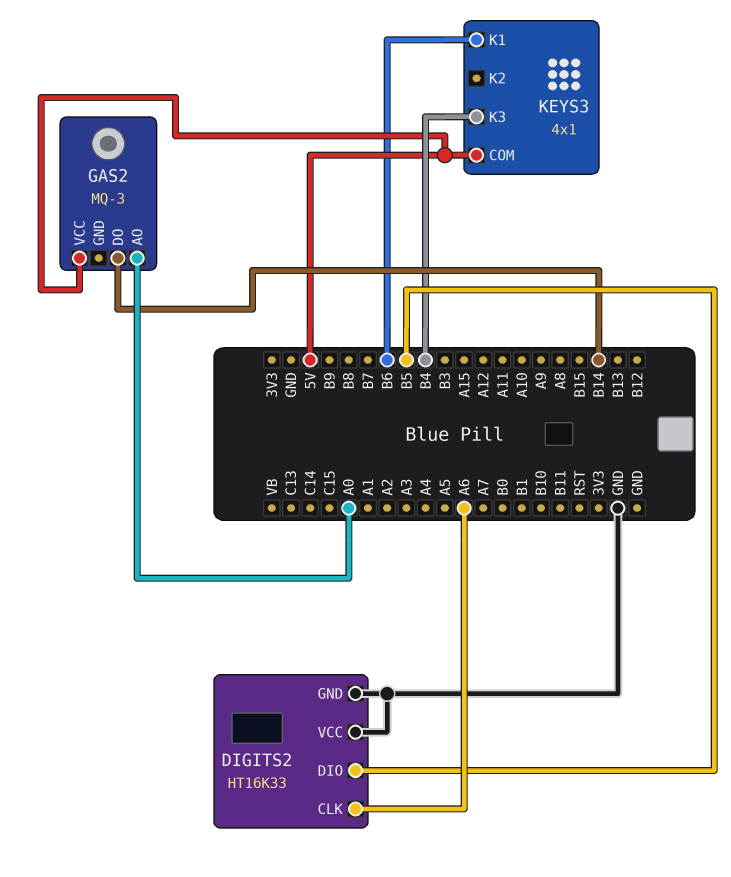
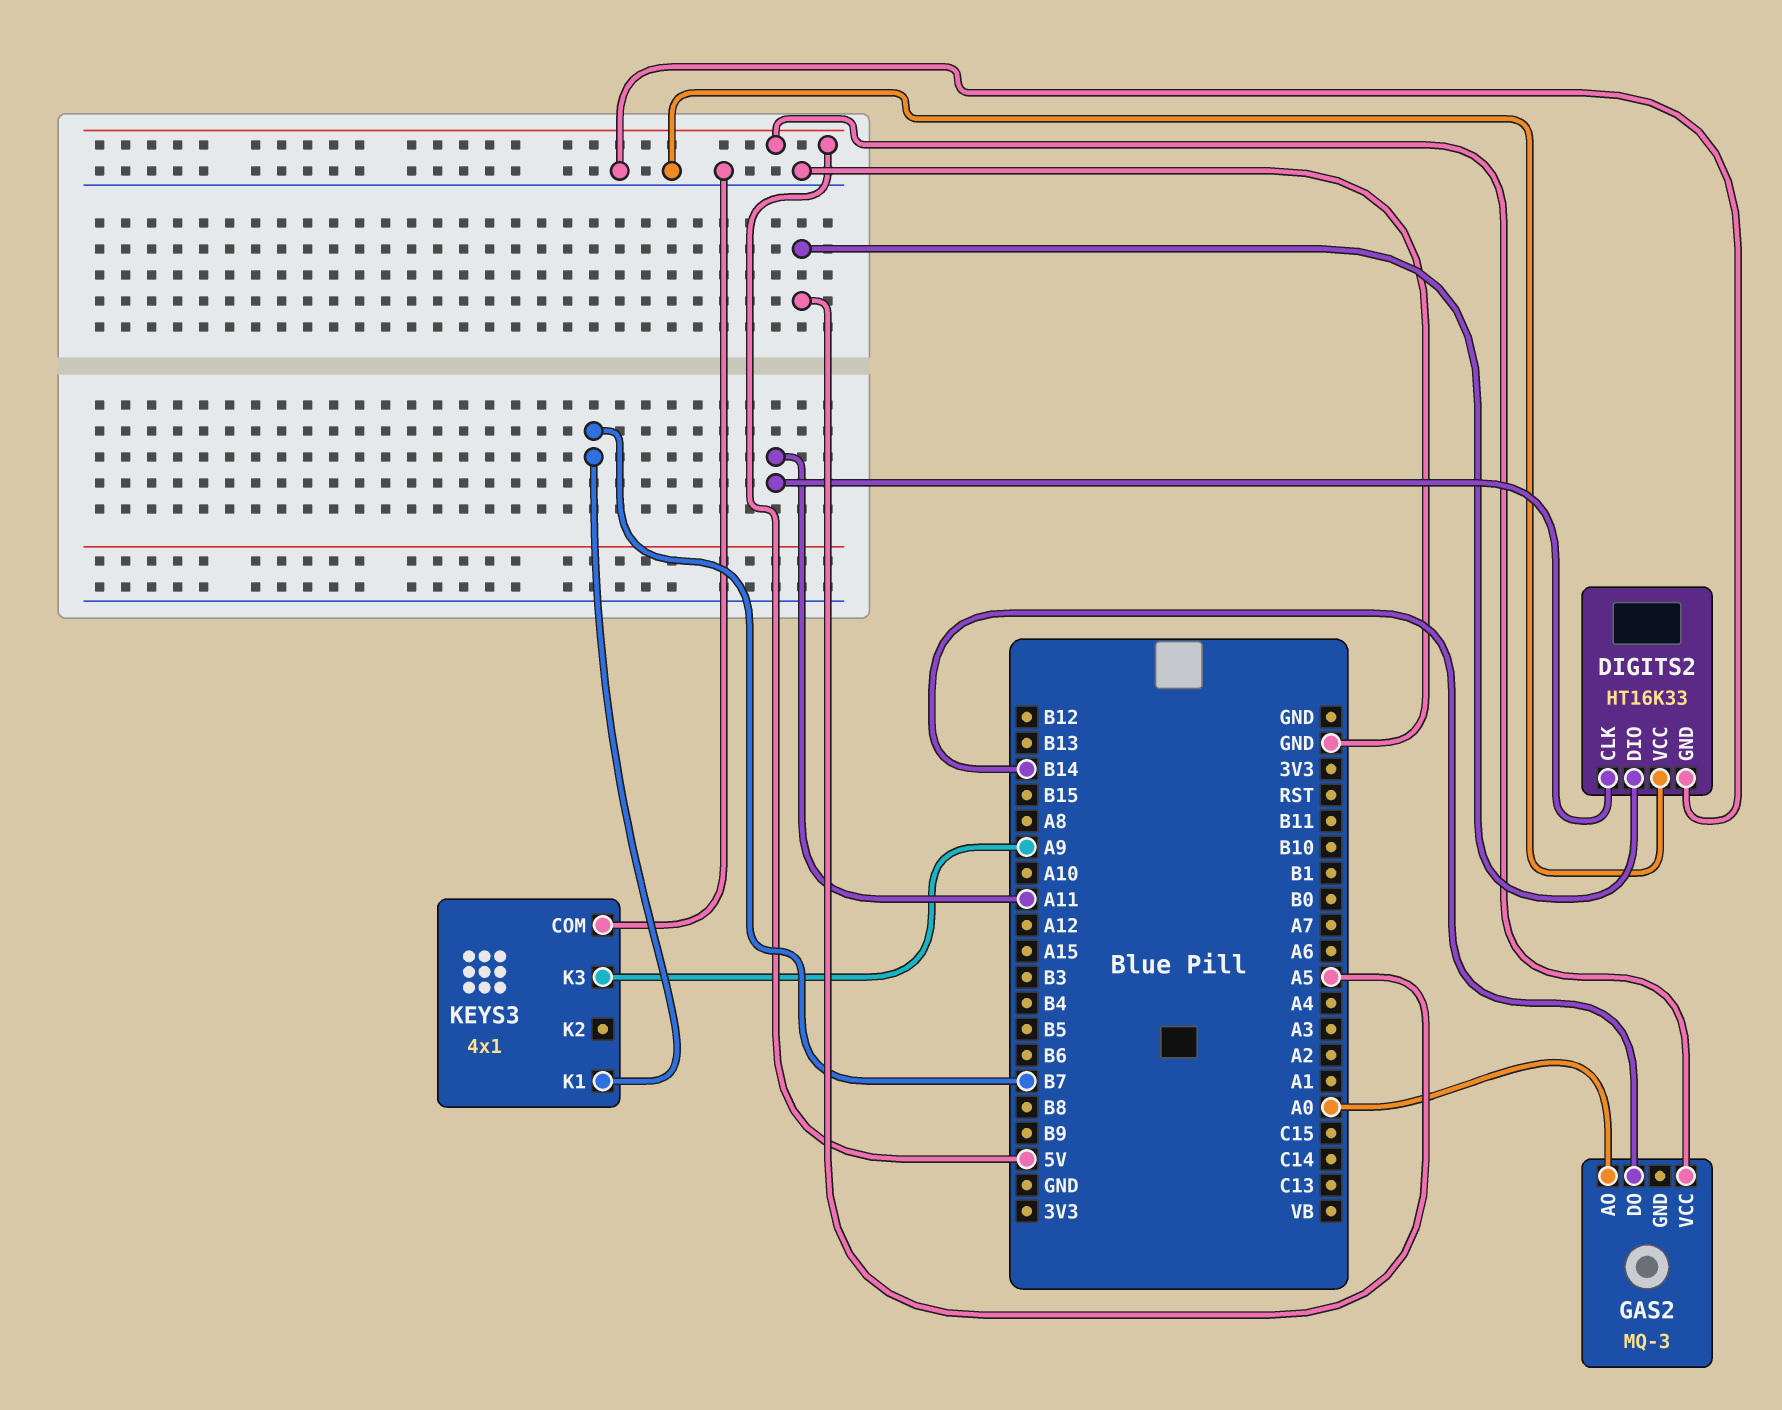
DIGITS2 pin CLK: A6 -> A11
DIGITS2 pin DIO: B5 -> A5
KEYS3 pin COM: 5V -> GND
KEYS3 pin K1: B6 -> B7
KEYS3 pin K3: B4 -> A9

